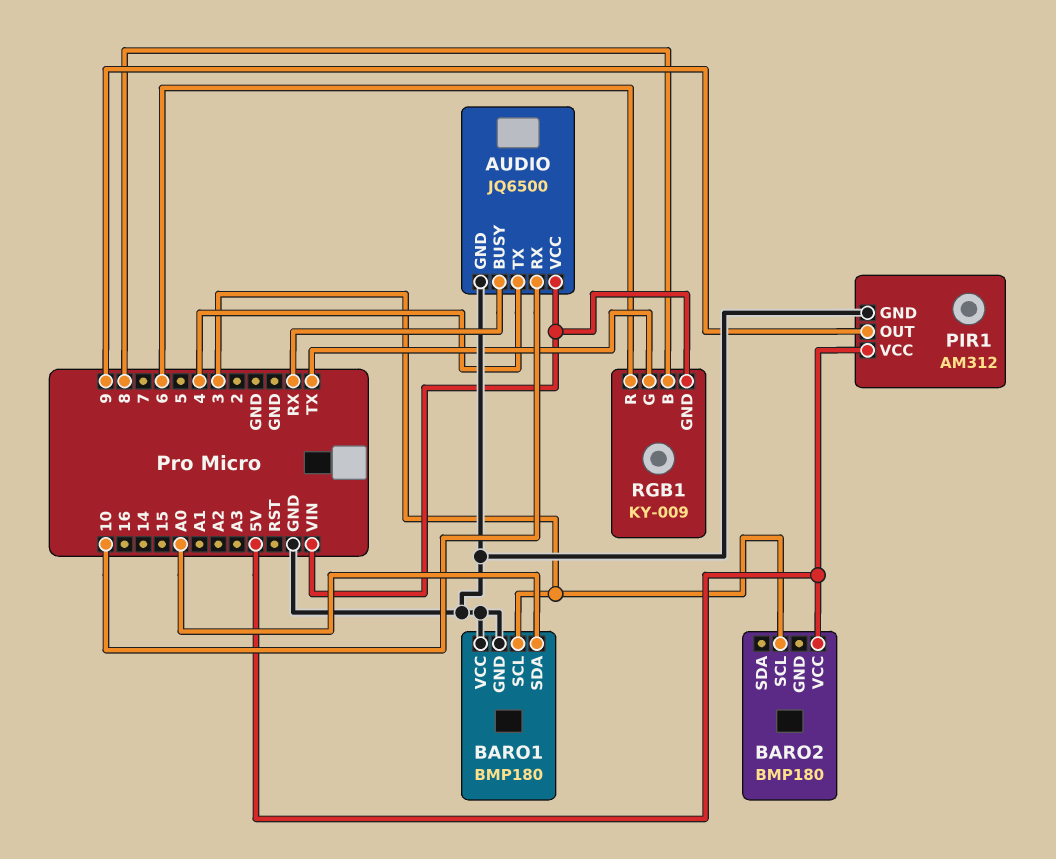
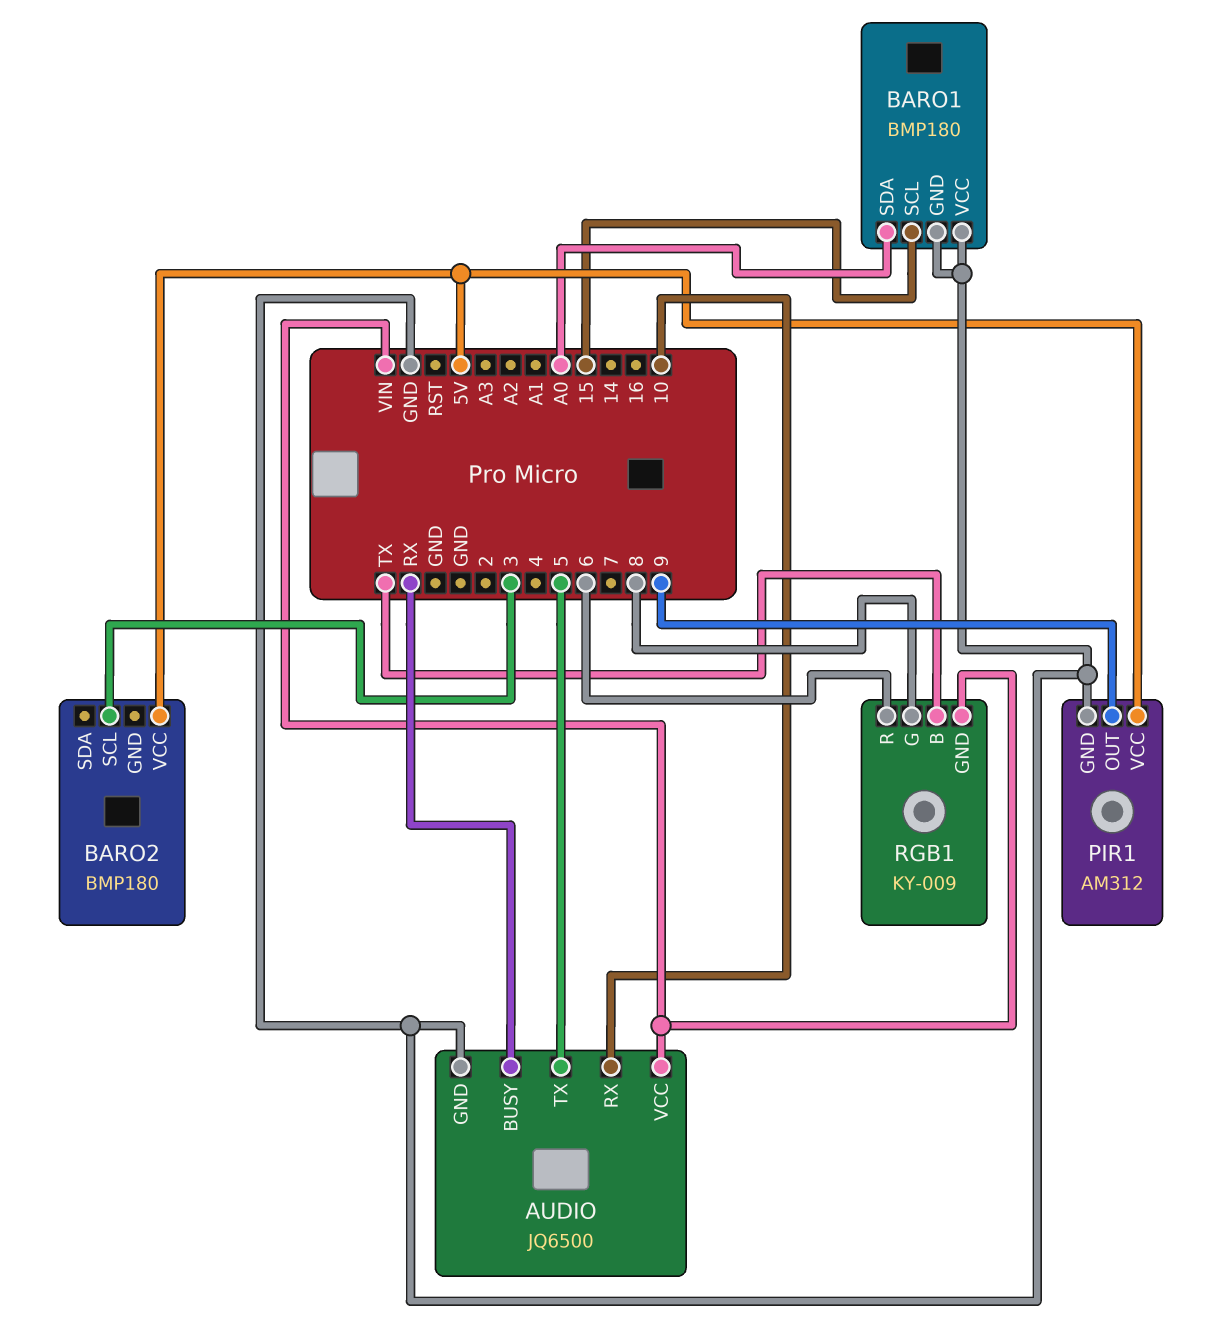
AUDIO pin TX: 4 -> 5
BARO1 pin SCL: 3 -> 15
RGB1 pin B: 8 -> TX
RGB1 pin G: TX -> 8

